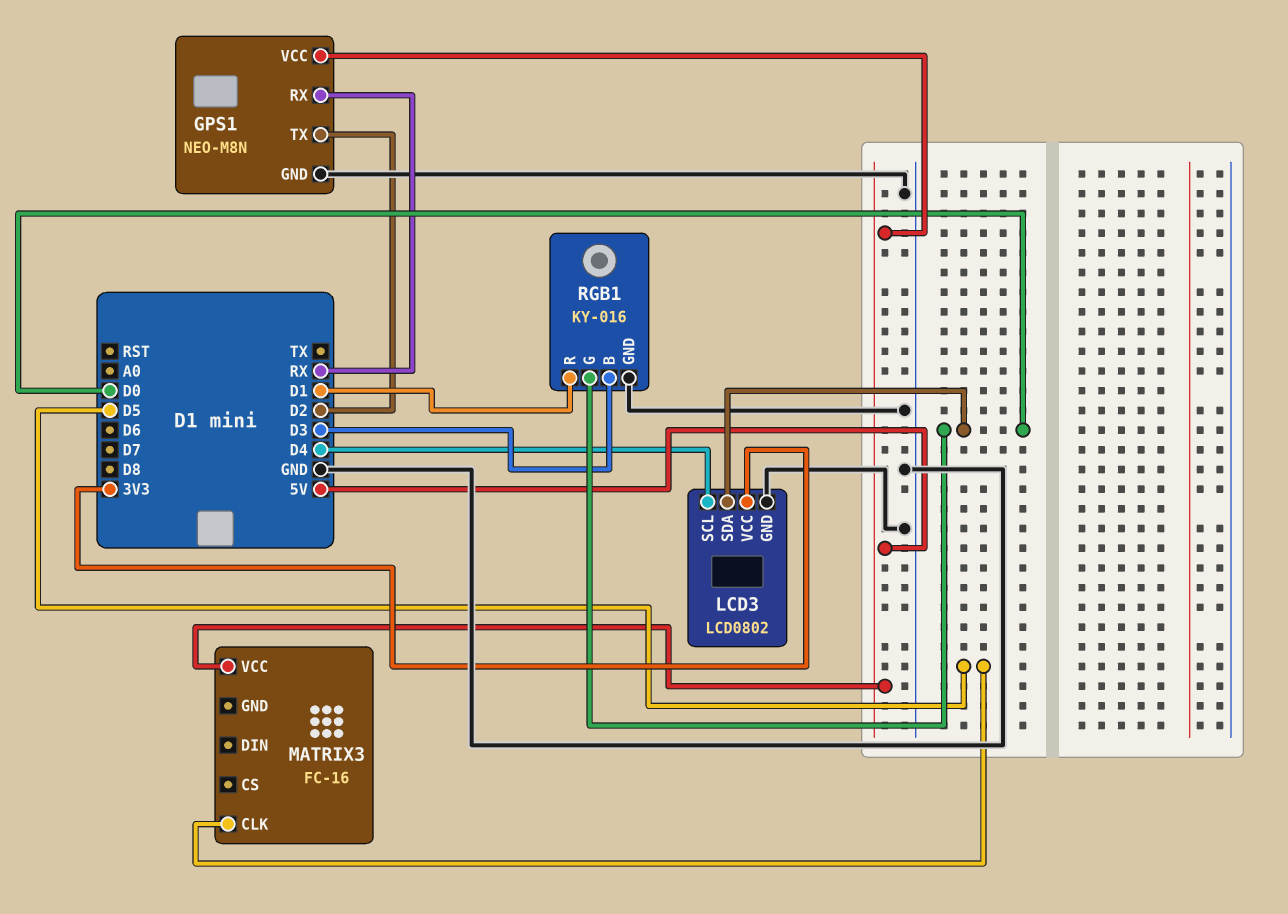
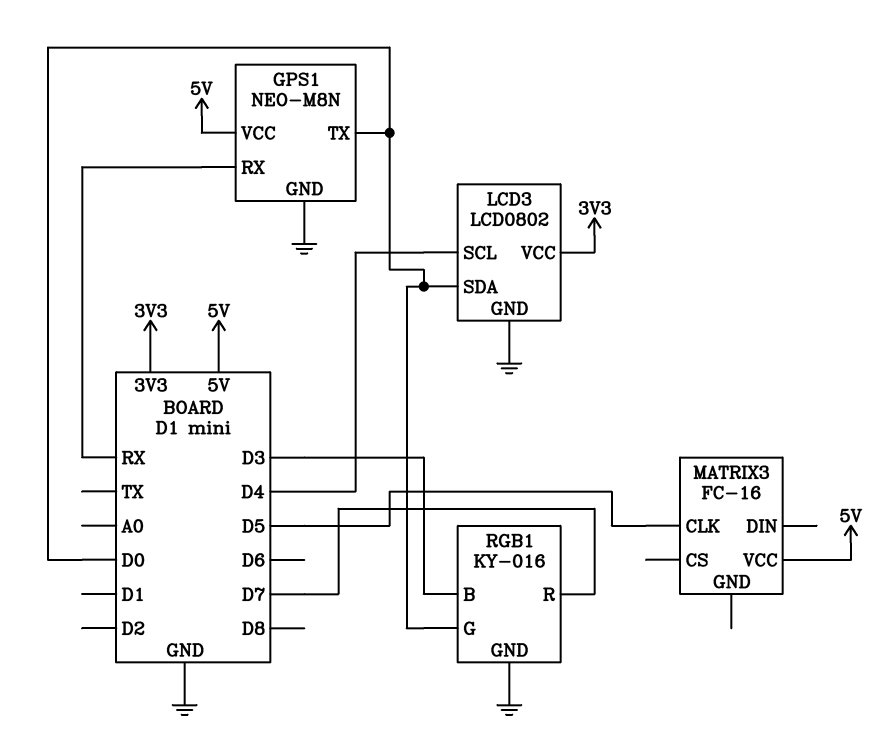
GPS1 pin TX: D2 -> D0
RGB1 pin R: D1 -> D7

